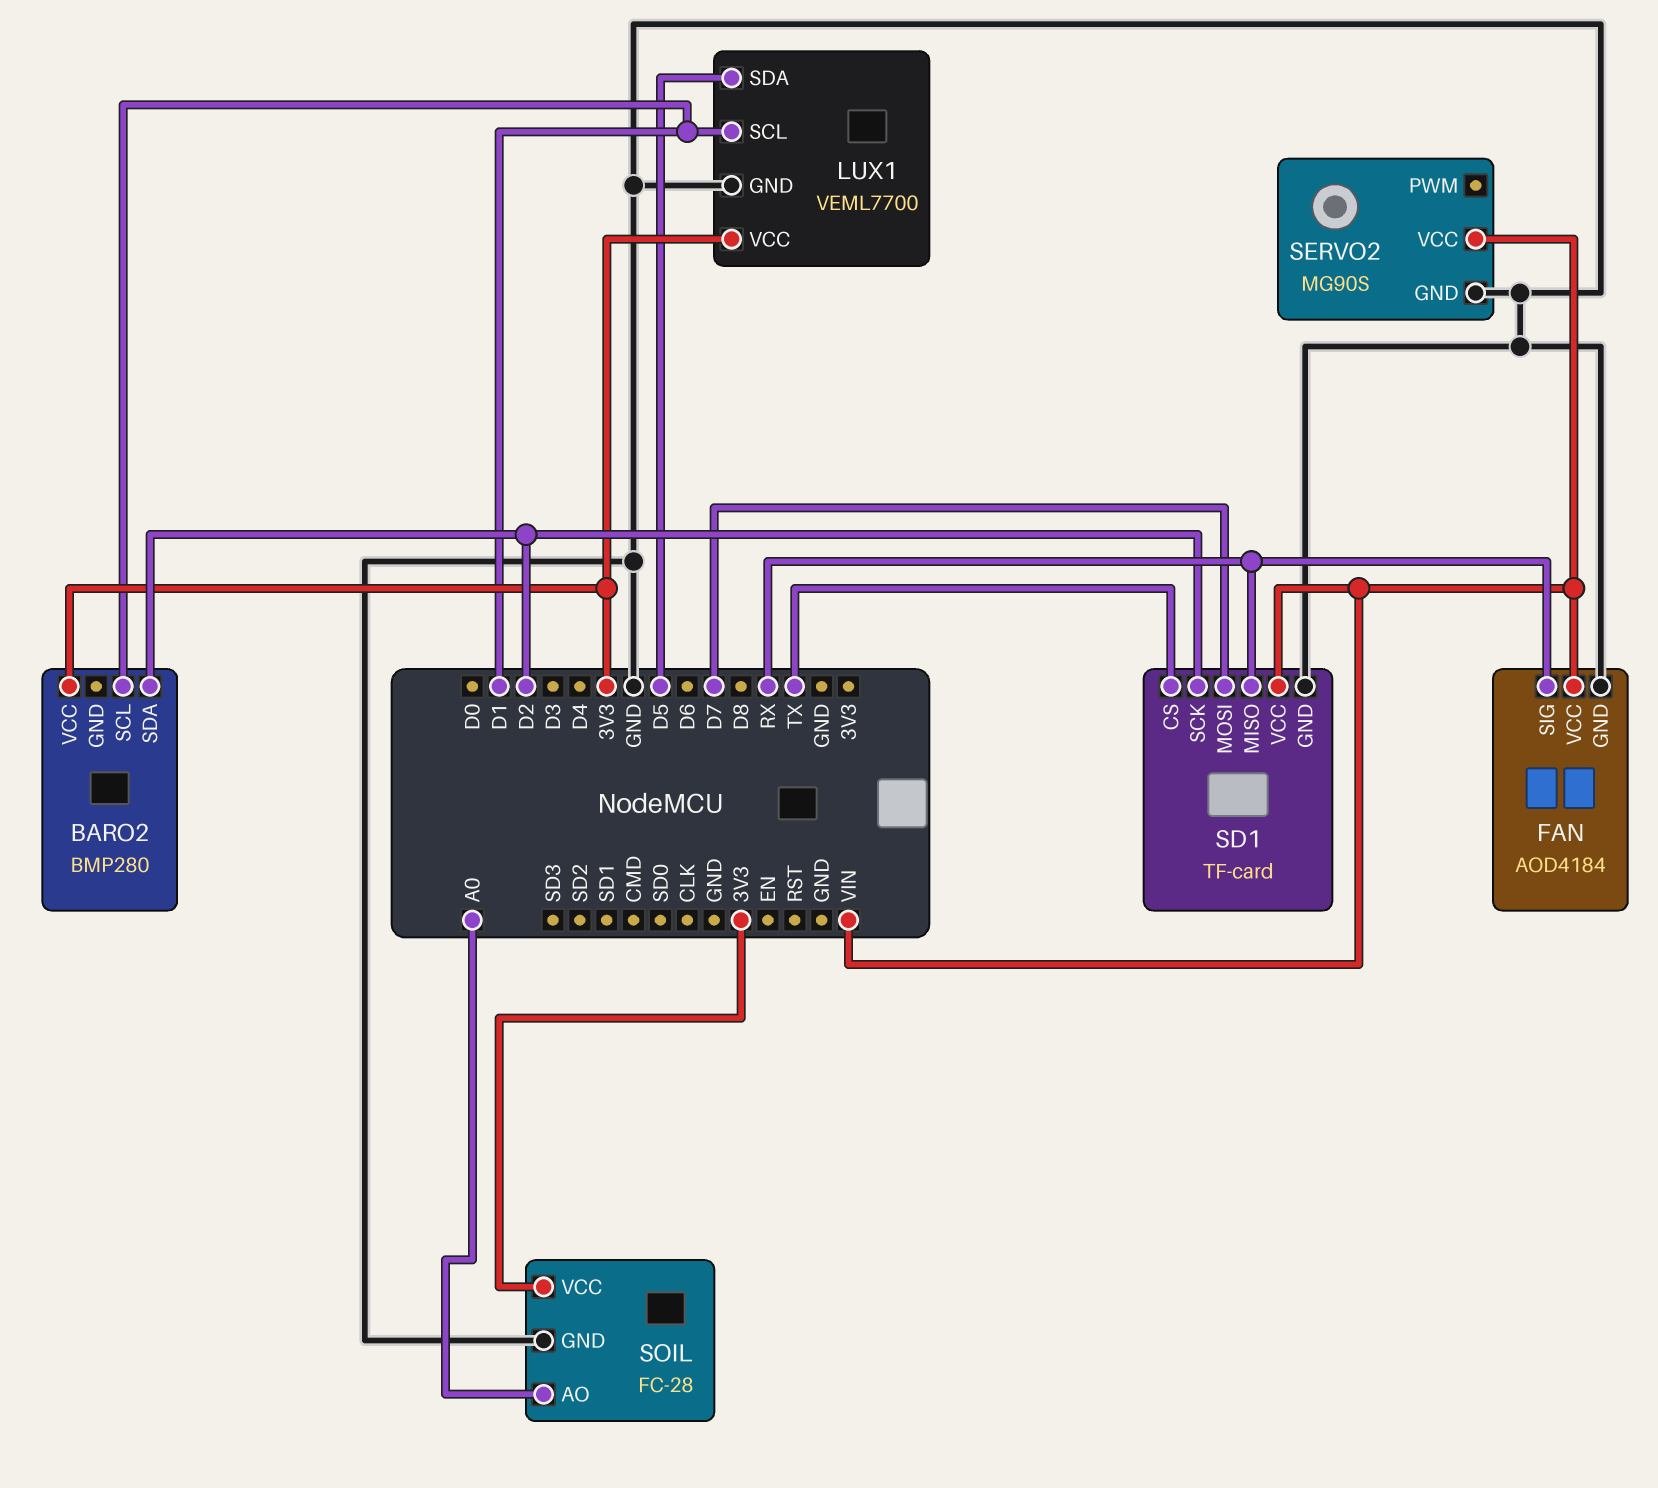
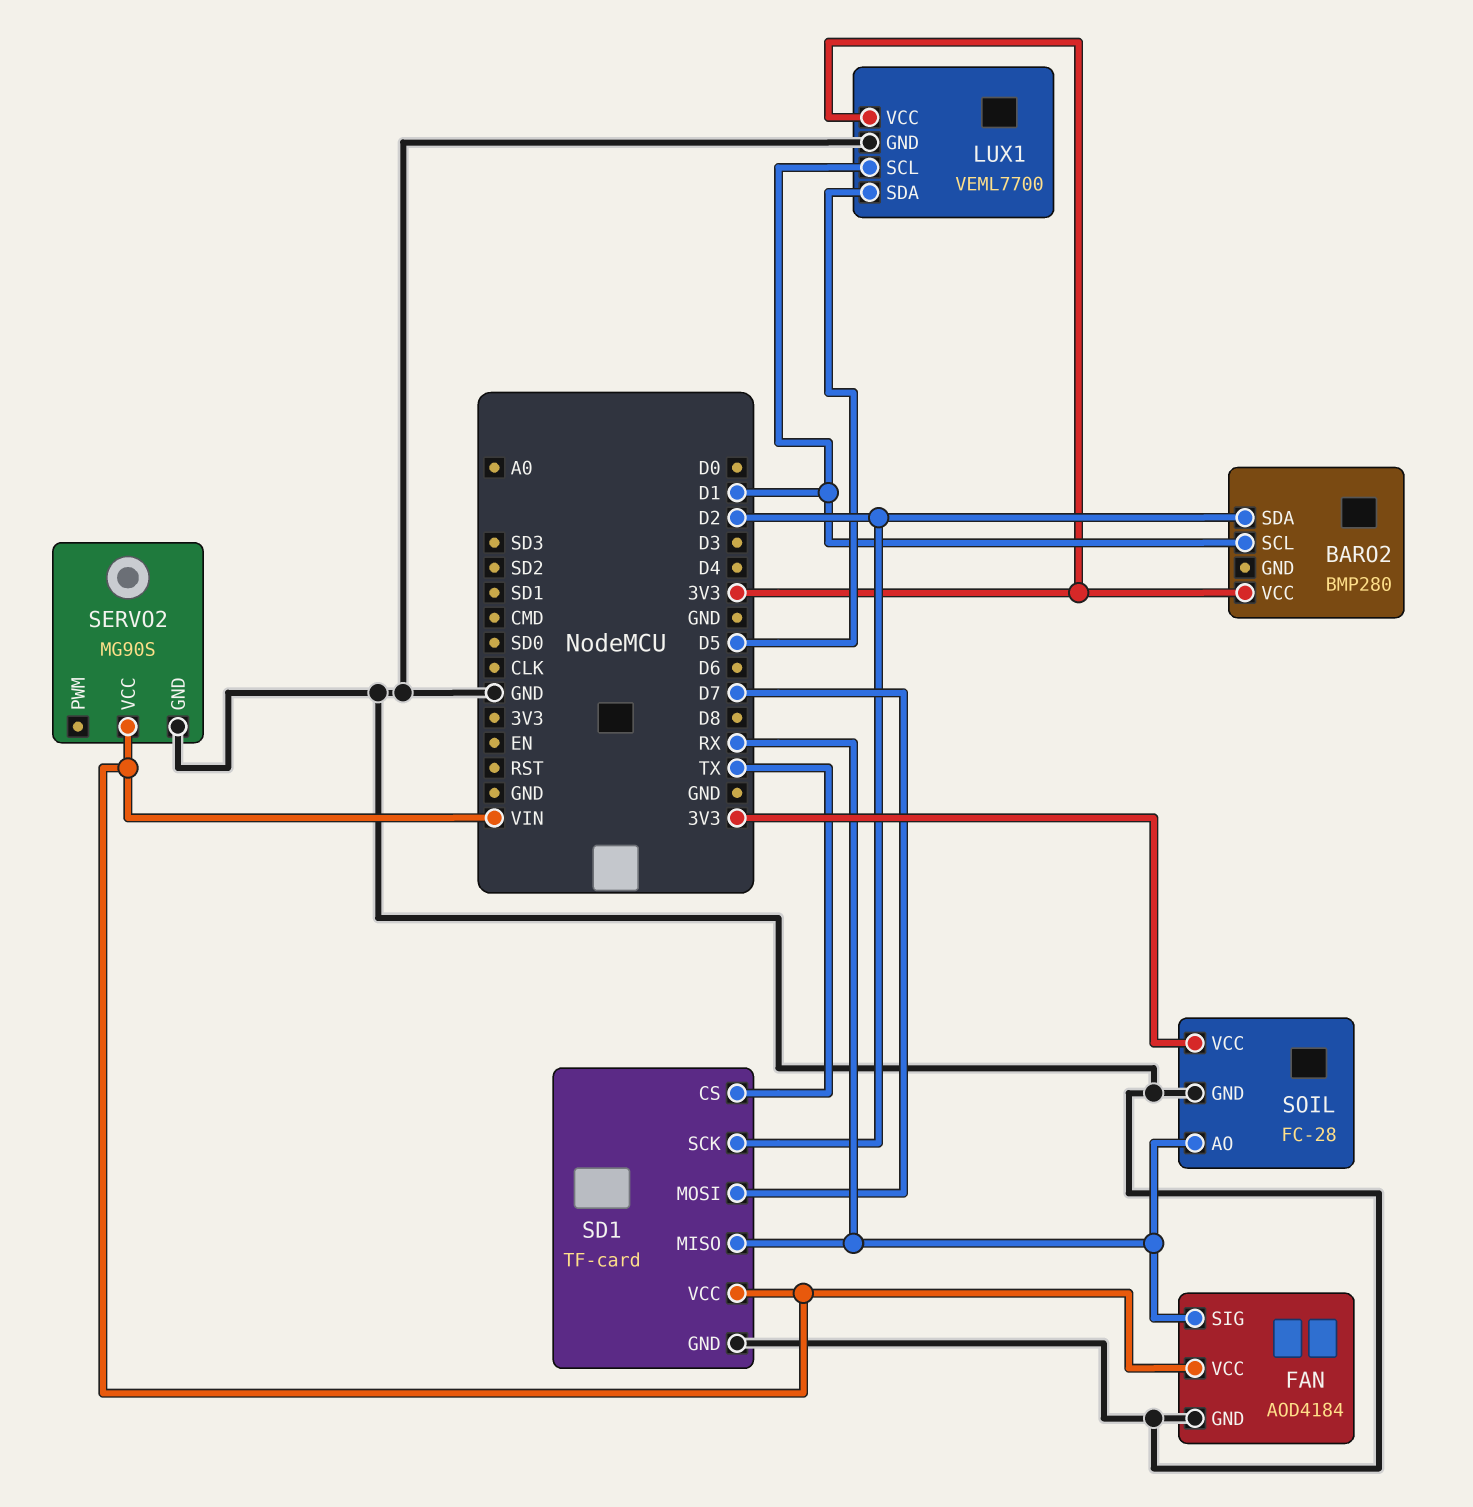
SOIL pin AO: A0 -> RX

